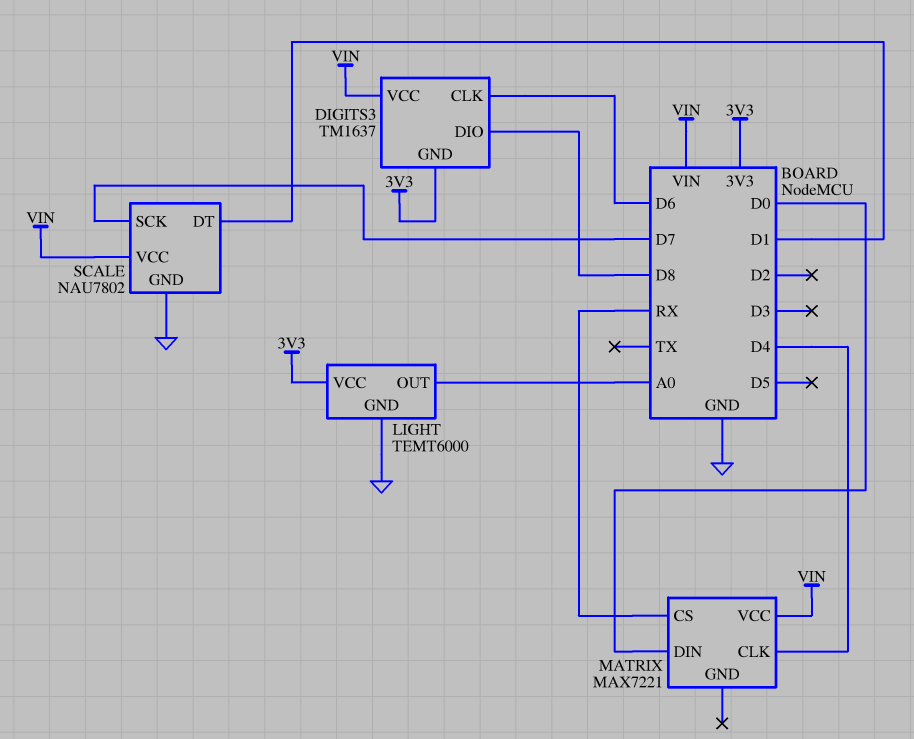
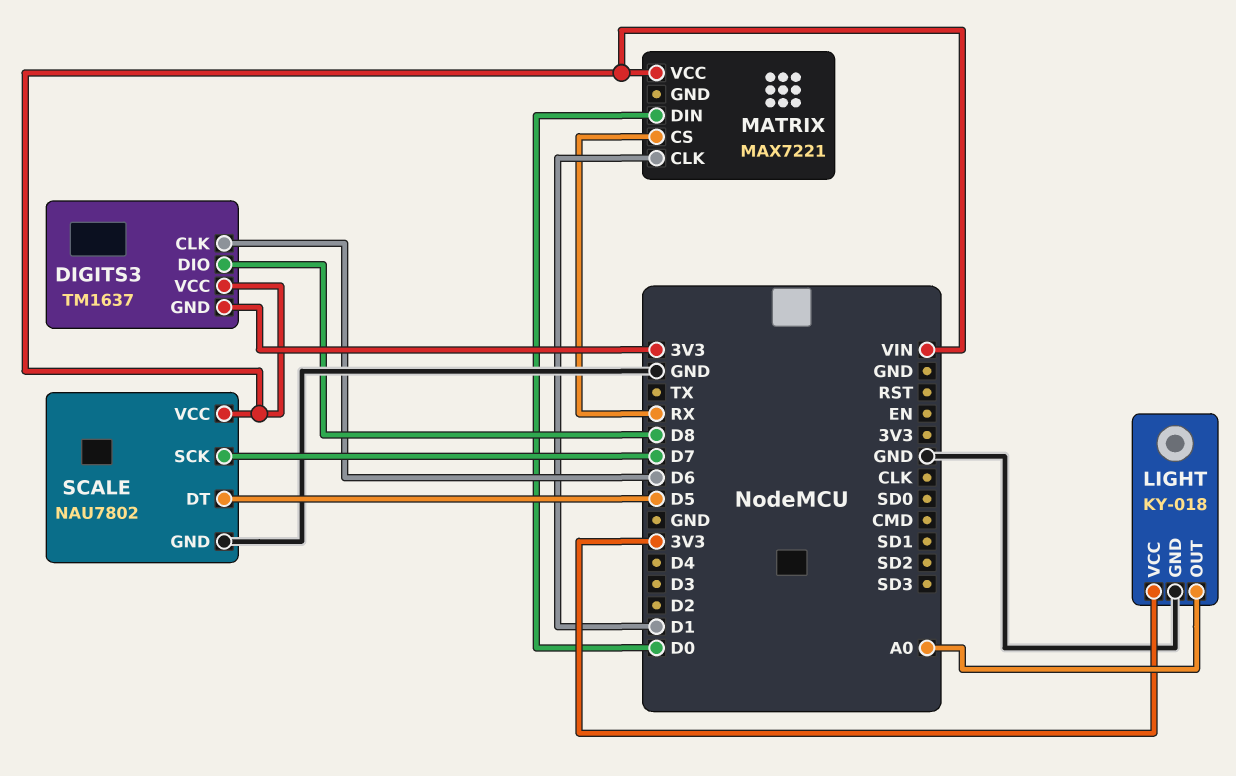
LIGHT: TEMT6000 -> KY-018
MATRIX pin CLK: D4 -> D1
SCALE pin DT: D1 -> D5

